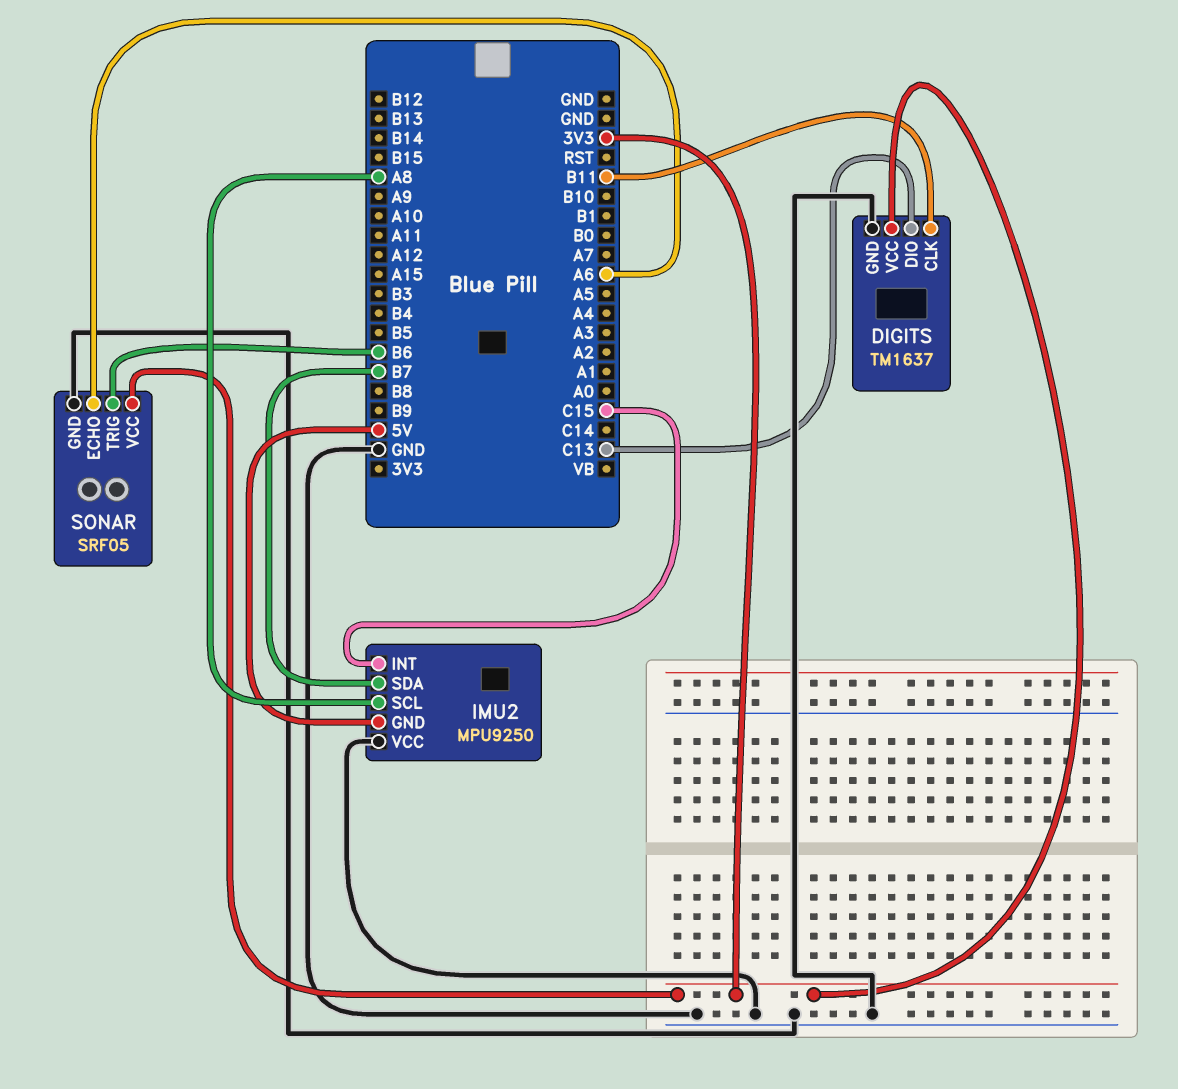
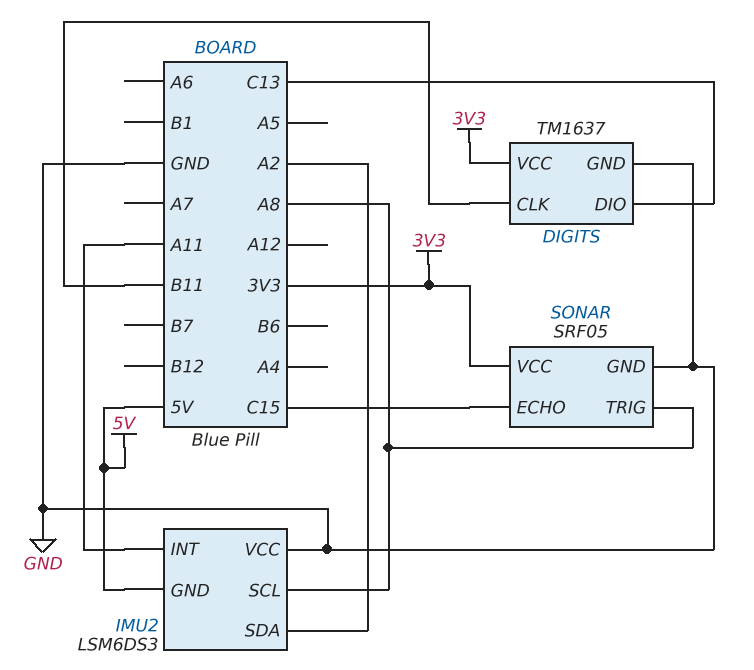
IMU2: MPU9250 -> LSM6DS3
IMU2 pin INT: C15 -> A11
IMU2 pin SDA: B7 -> A2
SONAR pin ECHO: A6 -> C15
SONAR pin TRIG: B6 -> A8

